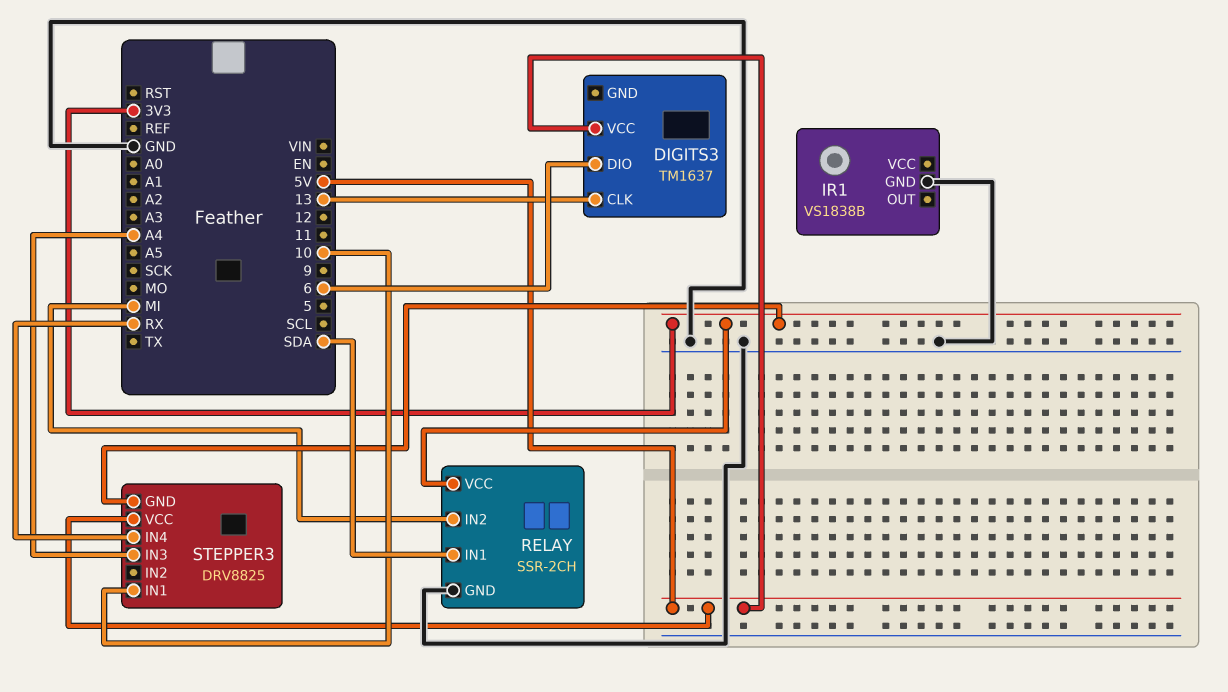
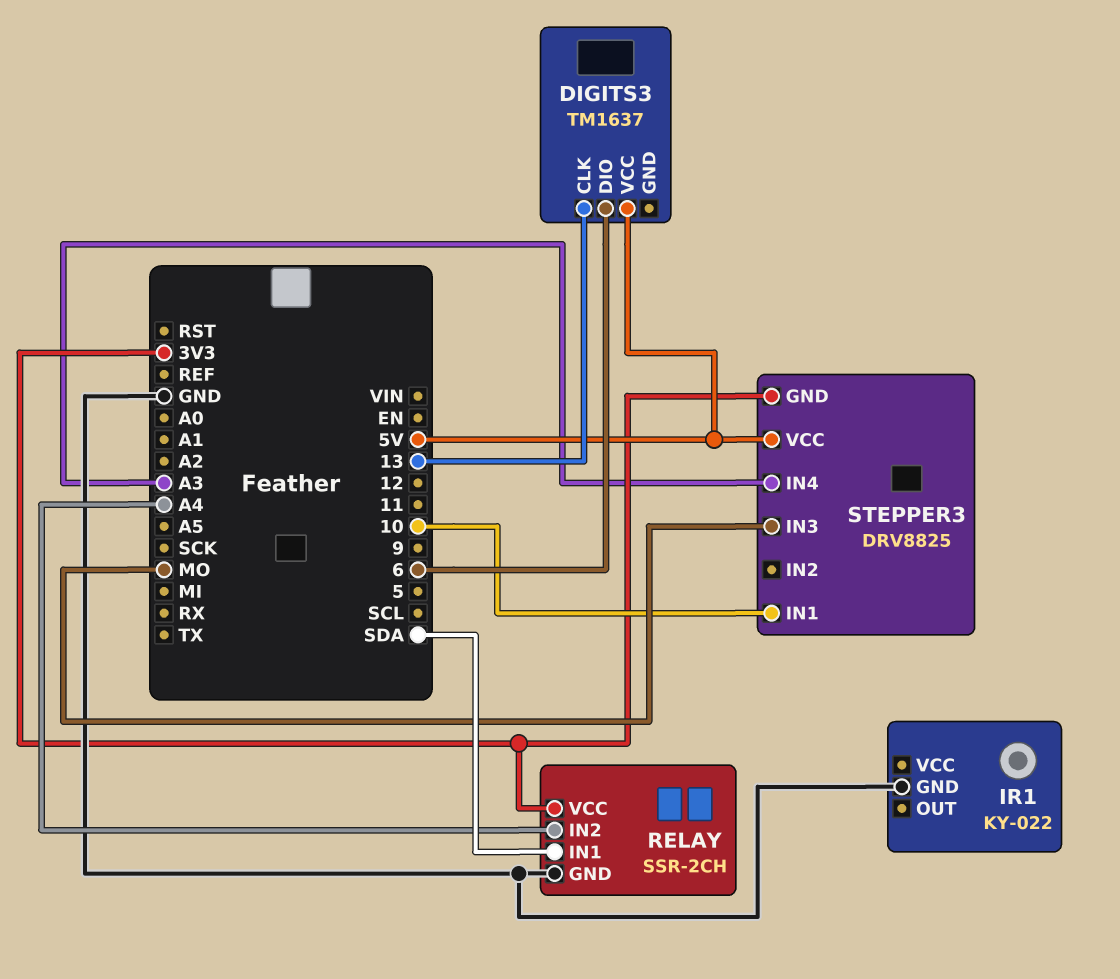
IR1: VS1838B -> KY-022
RELAY pin IN2: MI -> A4
STEPPER3 pin IN3: A4 -> MO
STEPPER3 pin IN4: RX -> A3

